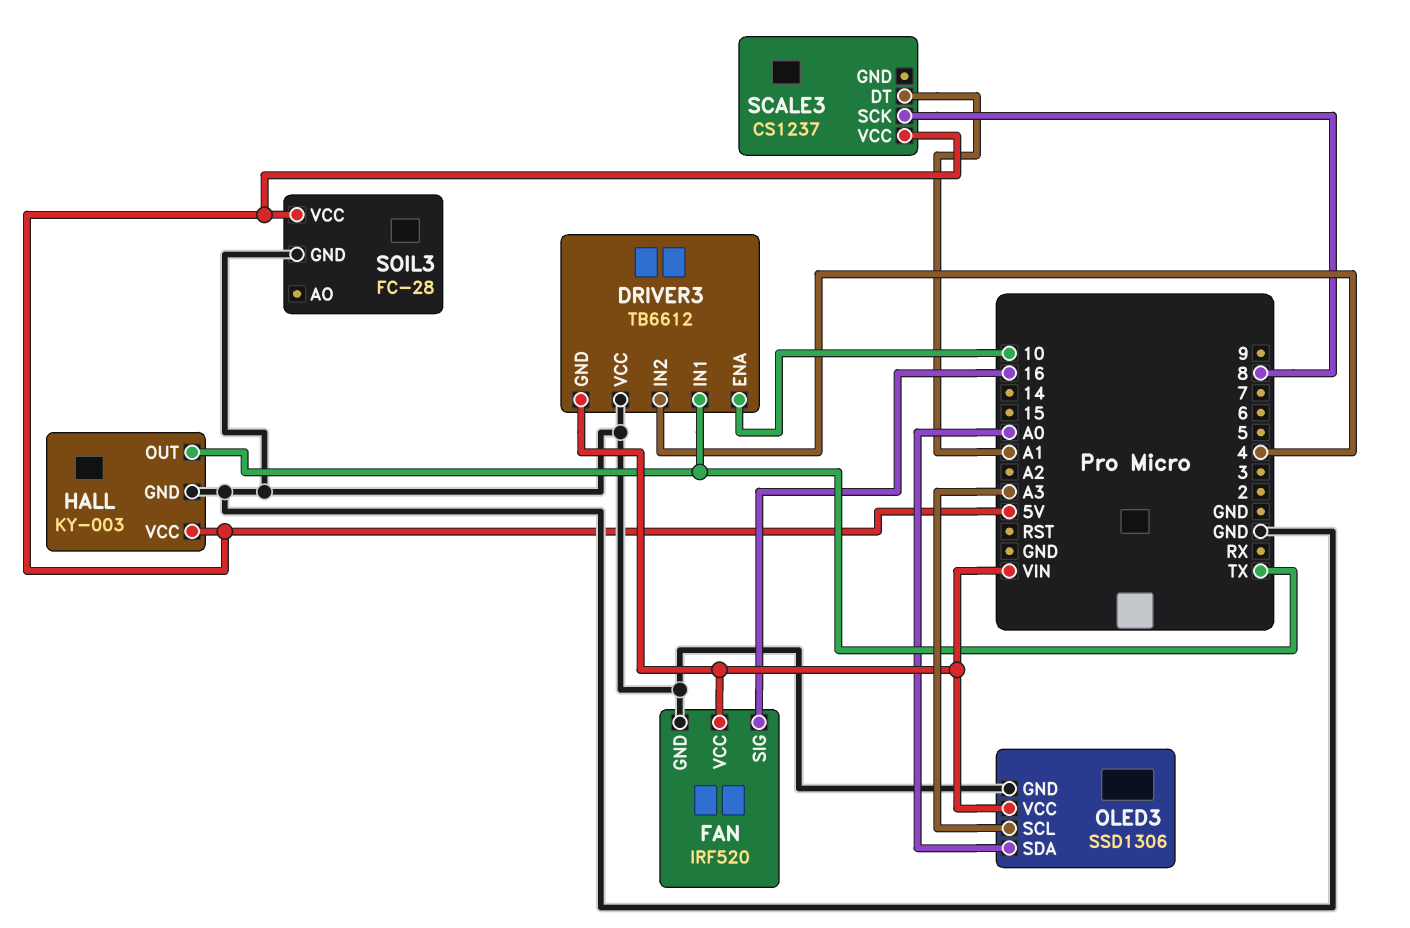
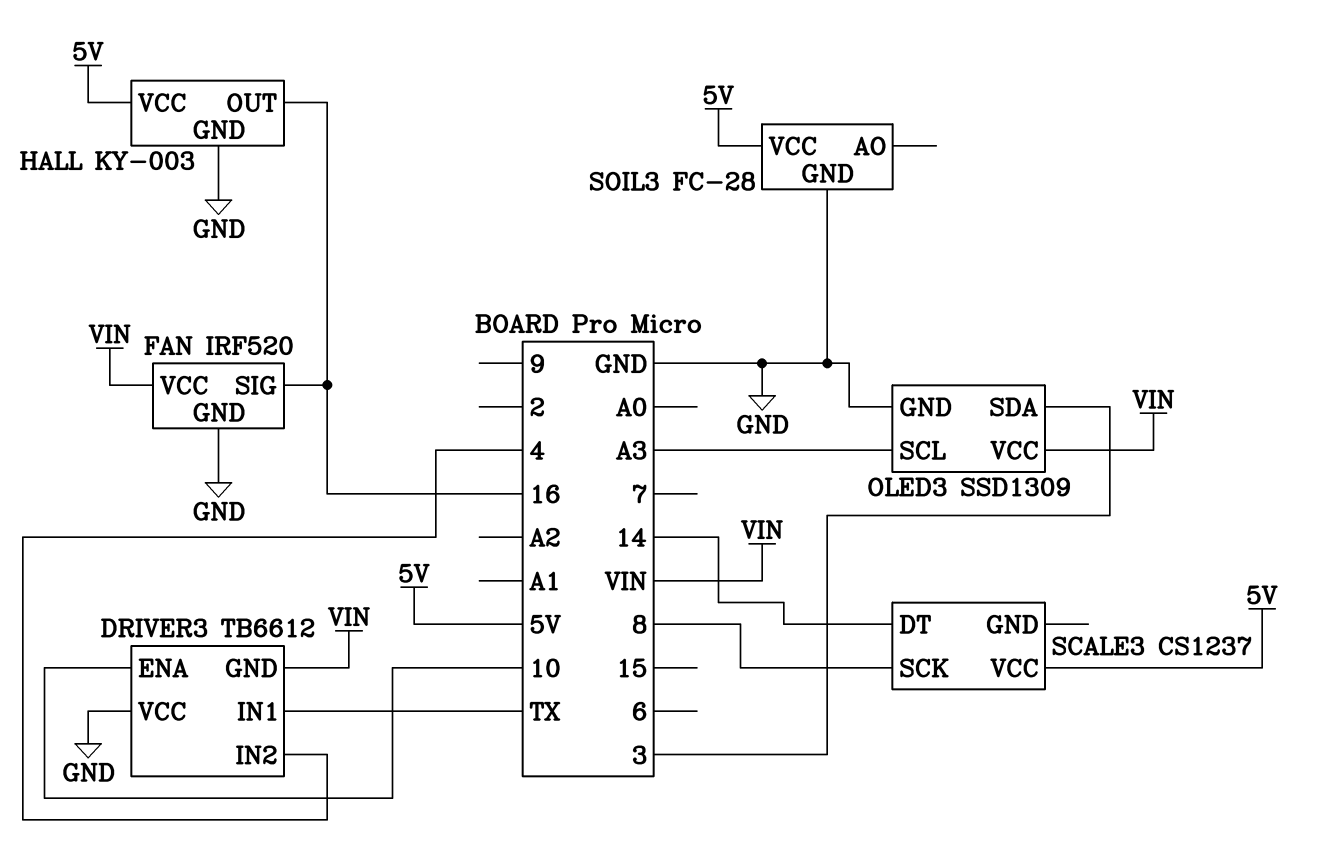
HALL pin OUT: TX -> 16
OLED3: SSD1306 -> SSD1309
OLED3 pin SDA: A0 -> 3
SCALE3 pin DT: A1 -> 14

